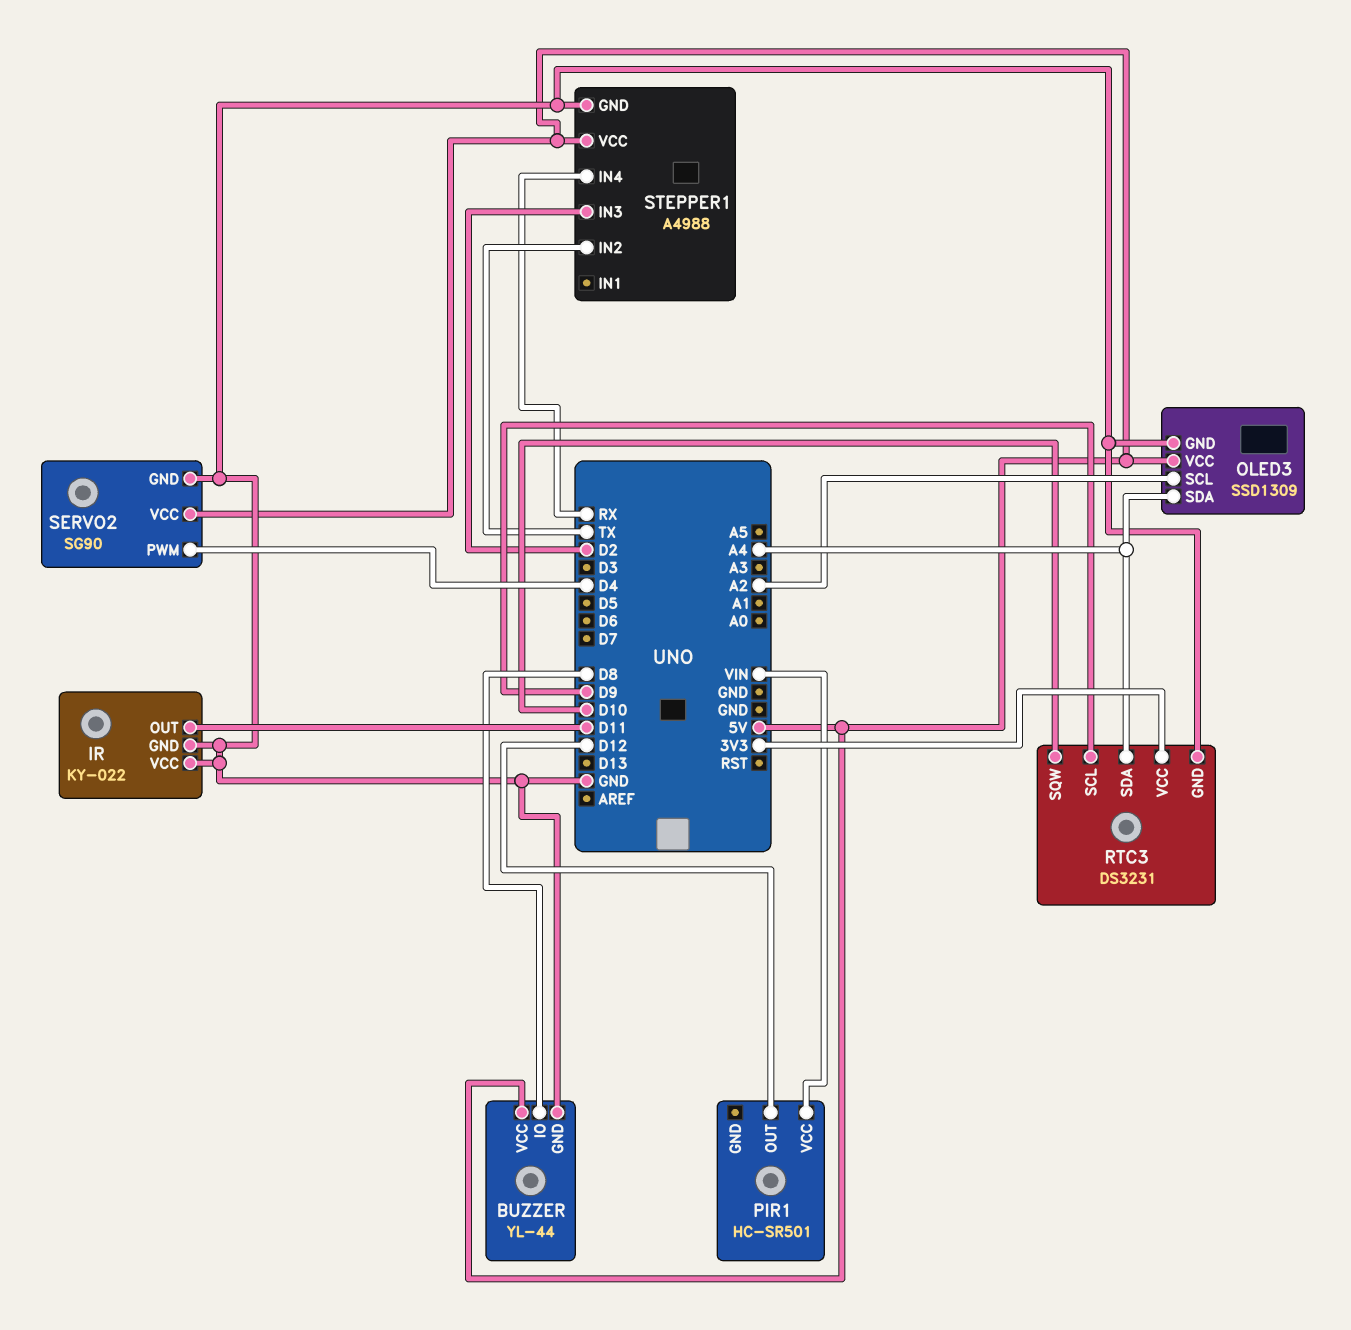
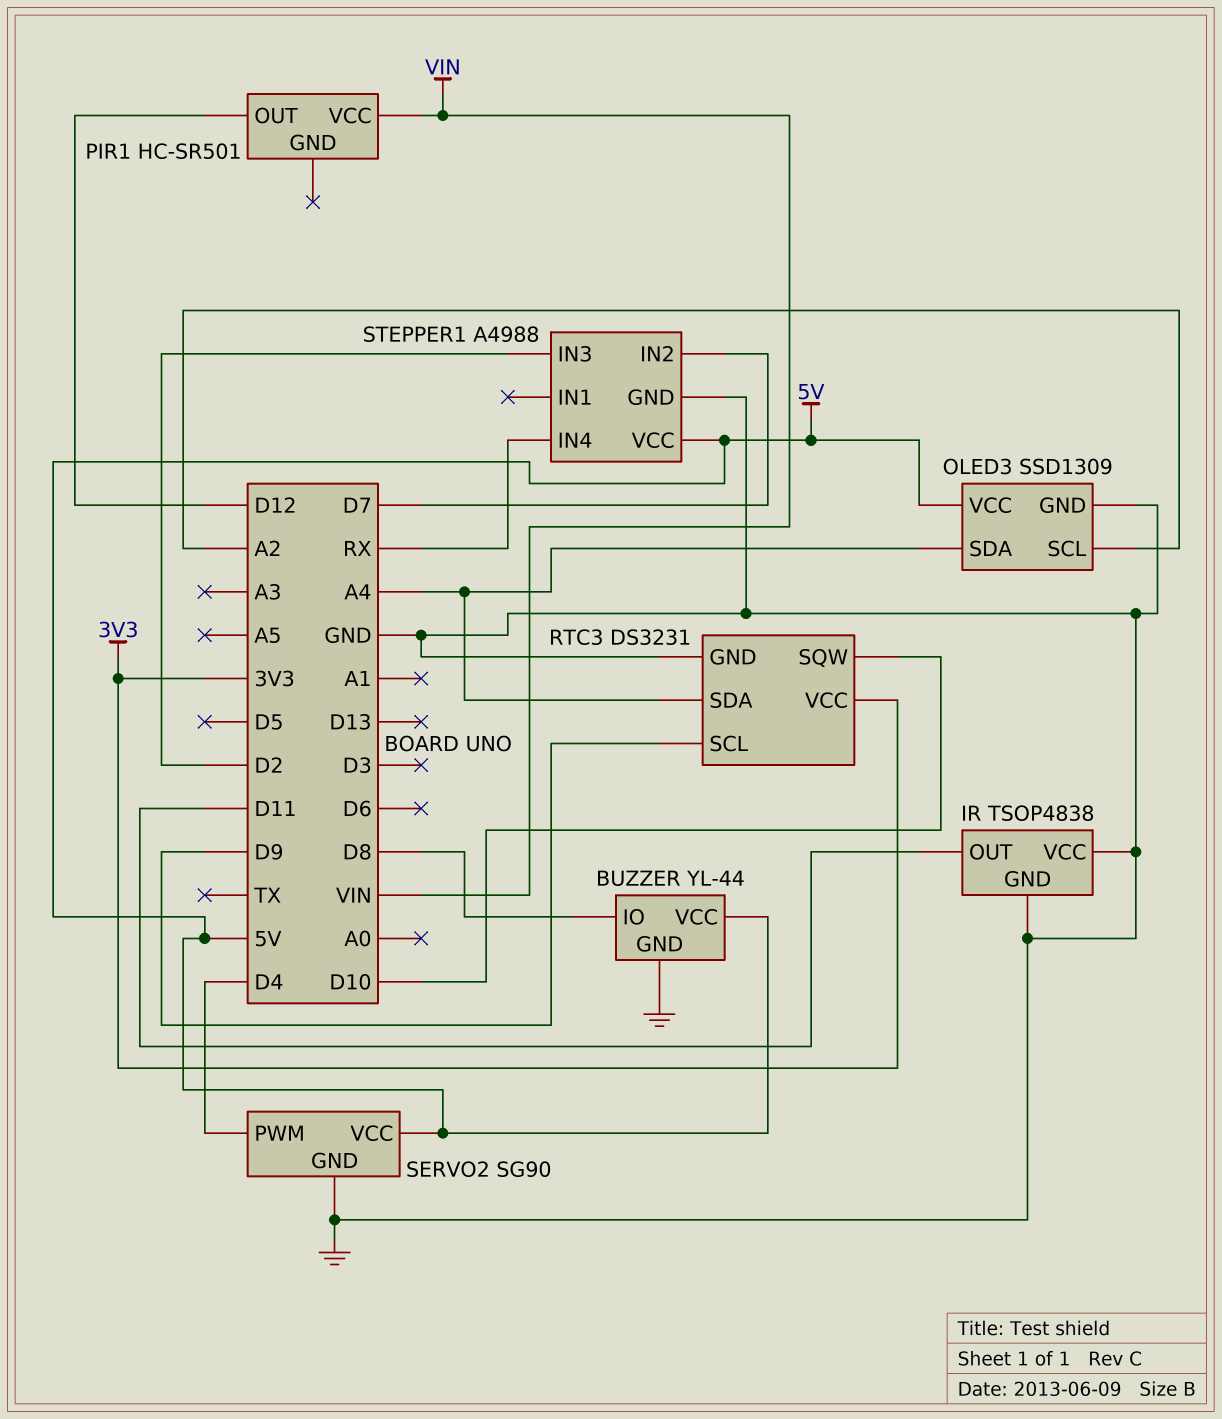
IR: KY-022 -> TSOP4838
STEPPER1 pin IN2: TX -> D7

